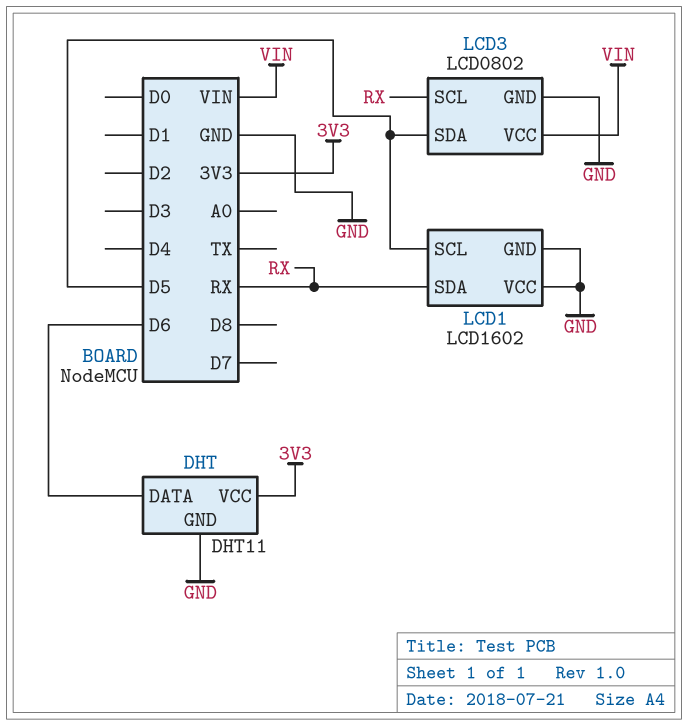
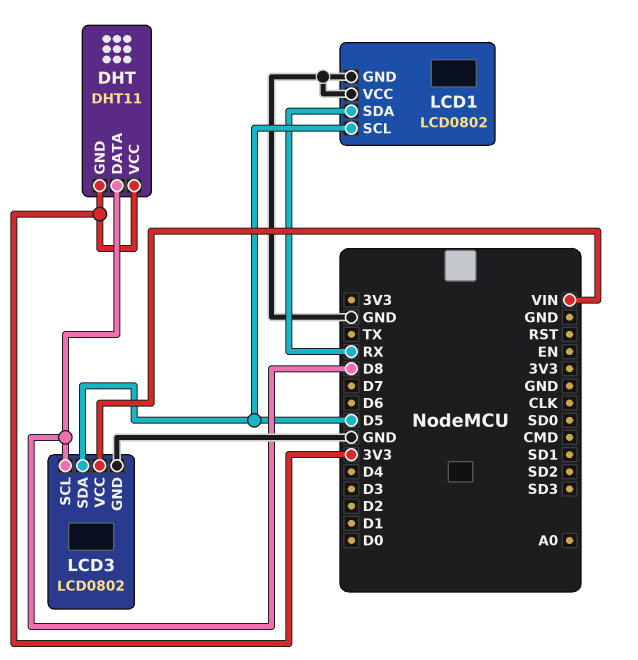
DHT pin DATA: D6 -> D8
DHT pin GND: GND -> 3V3
LCD1: LCD1602 -> LCD0802
LCD3 pin SCL: RX -> D8

